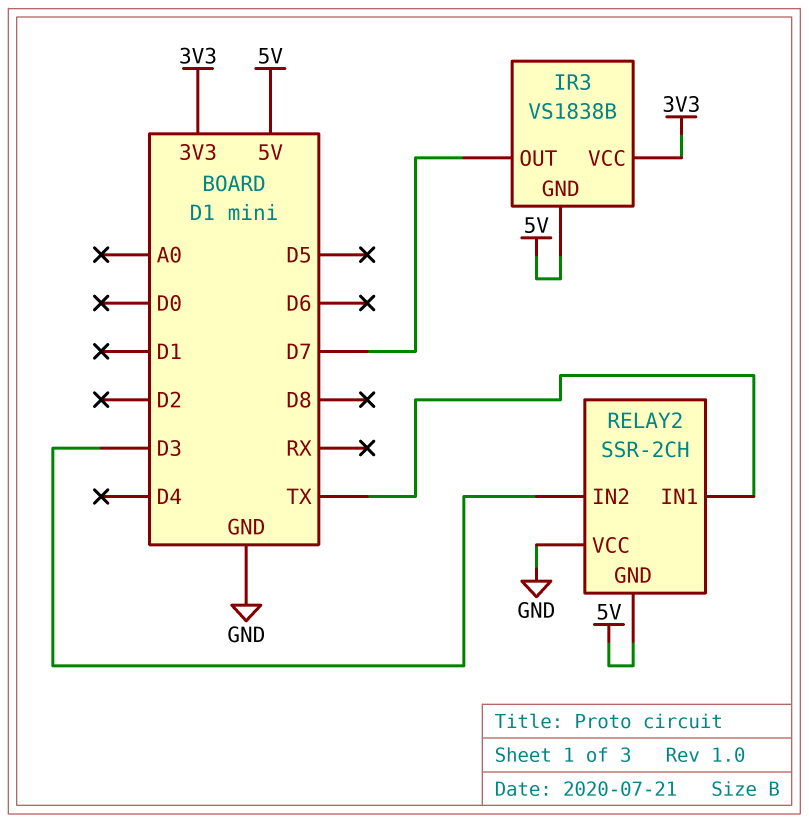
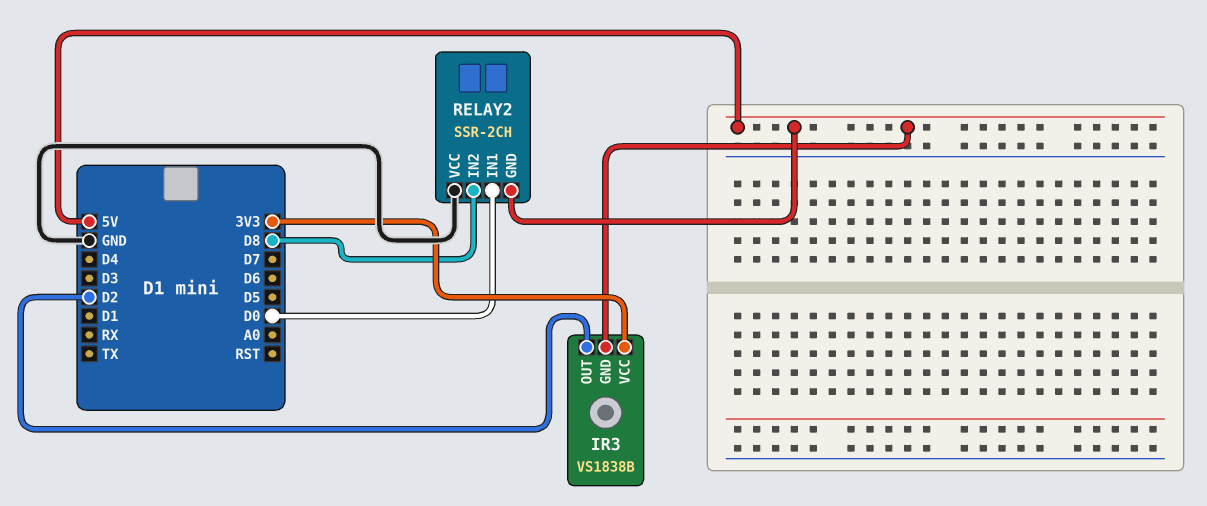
IR3 pin OUT: D7 -> D2
RELAY2 pin IN1: TX -> D0
RELAY2 pin IN2: D3 -> D8

